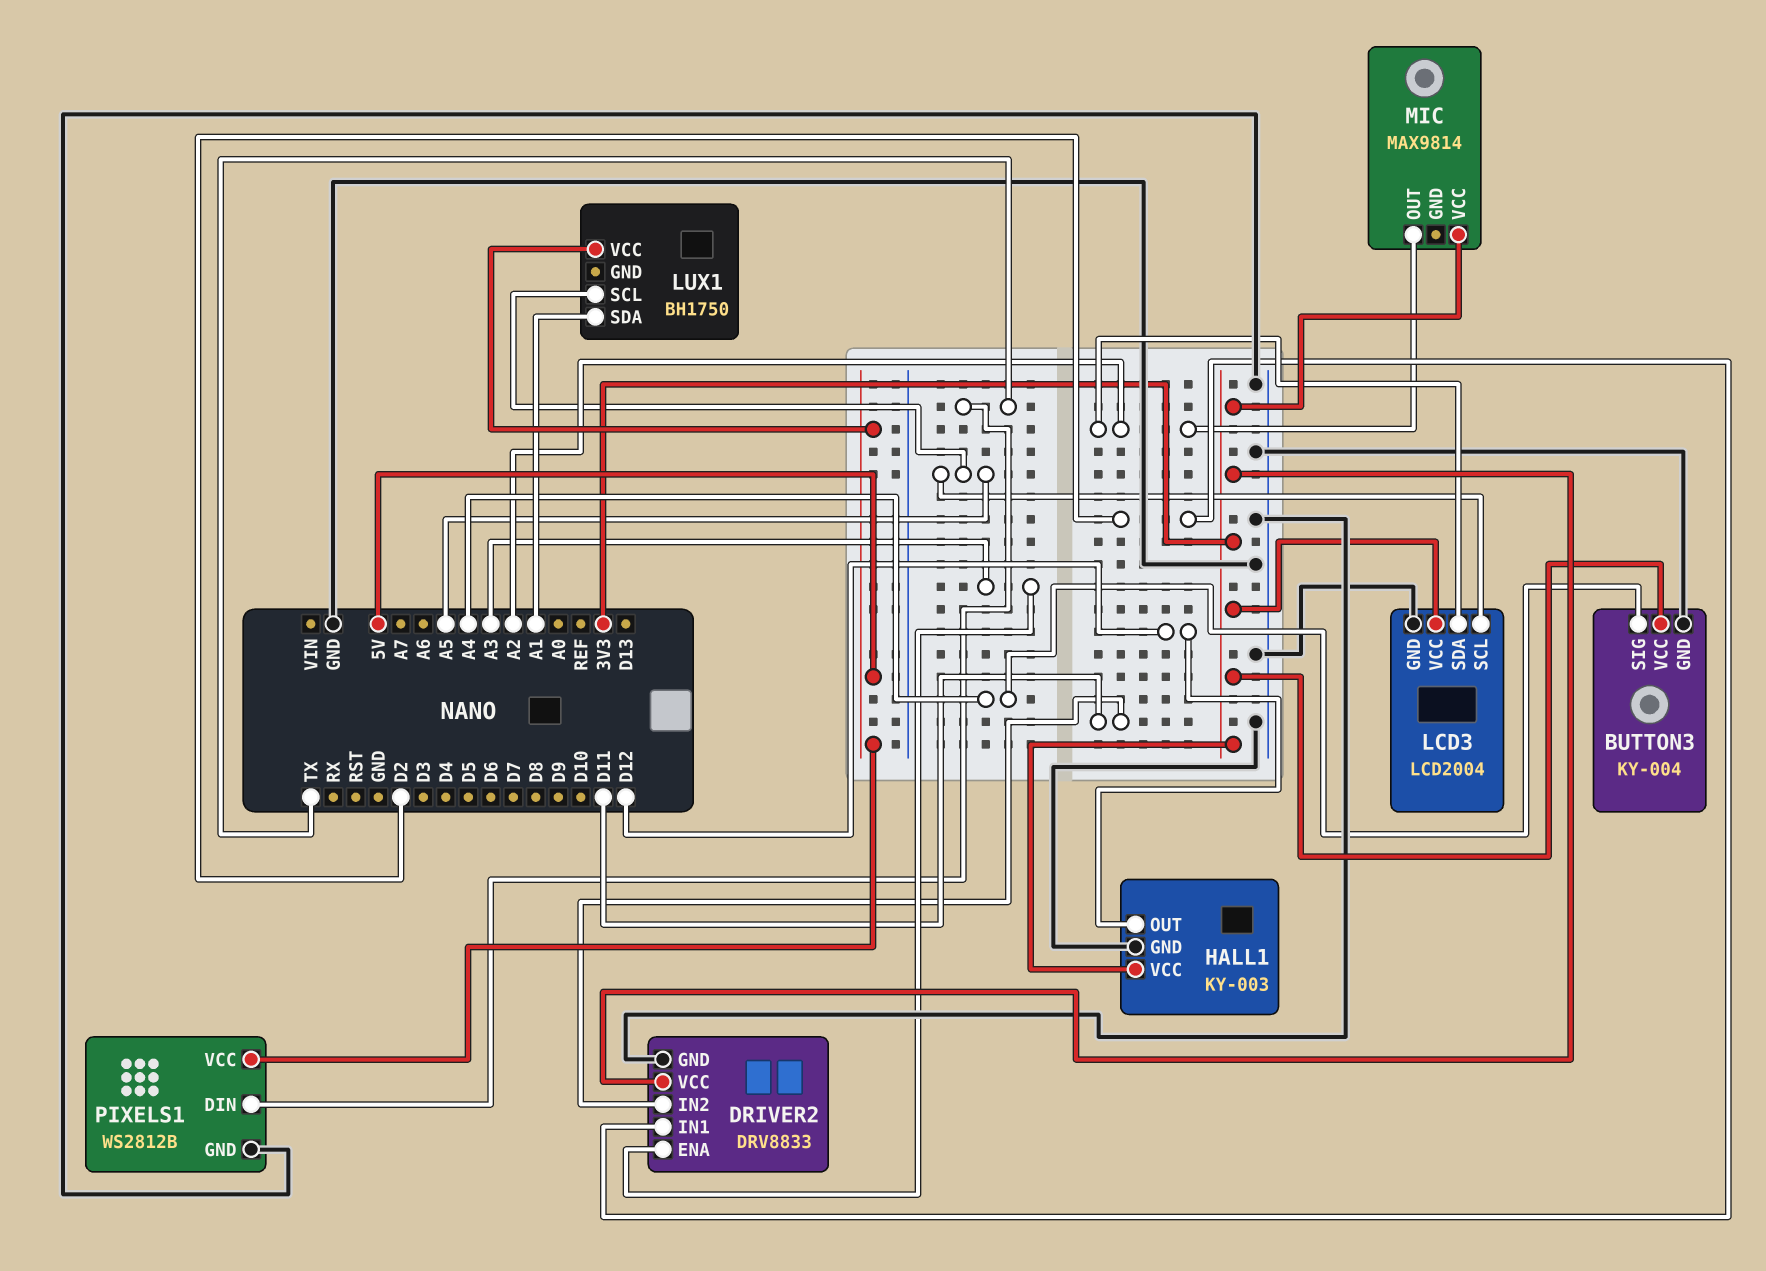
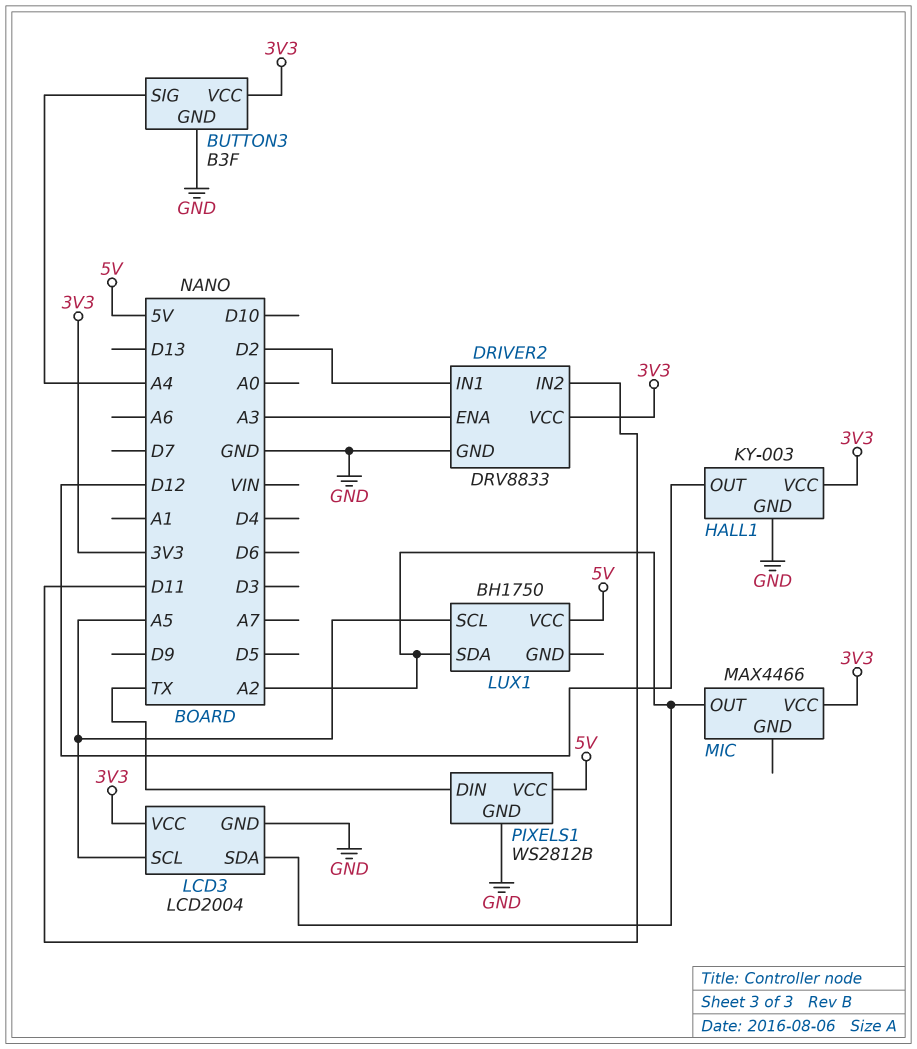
BUTTON3: KY-004 -> B3F
LUX1 pin SDA: A1 -> A2
MIC: MAX9814 -> MAX4466

